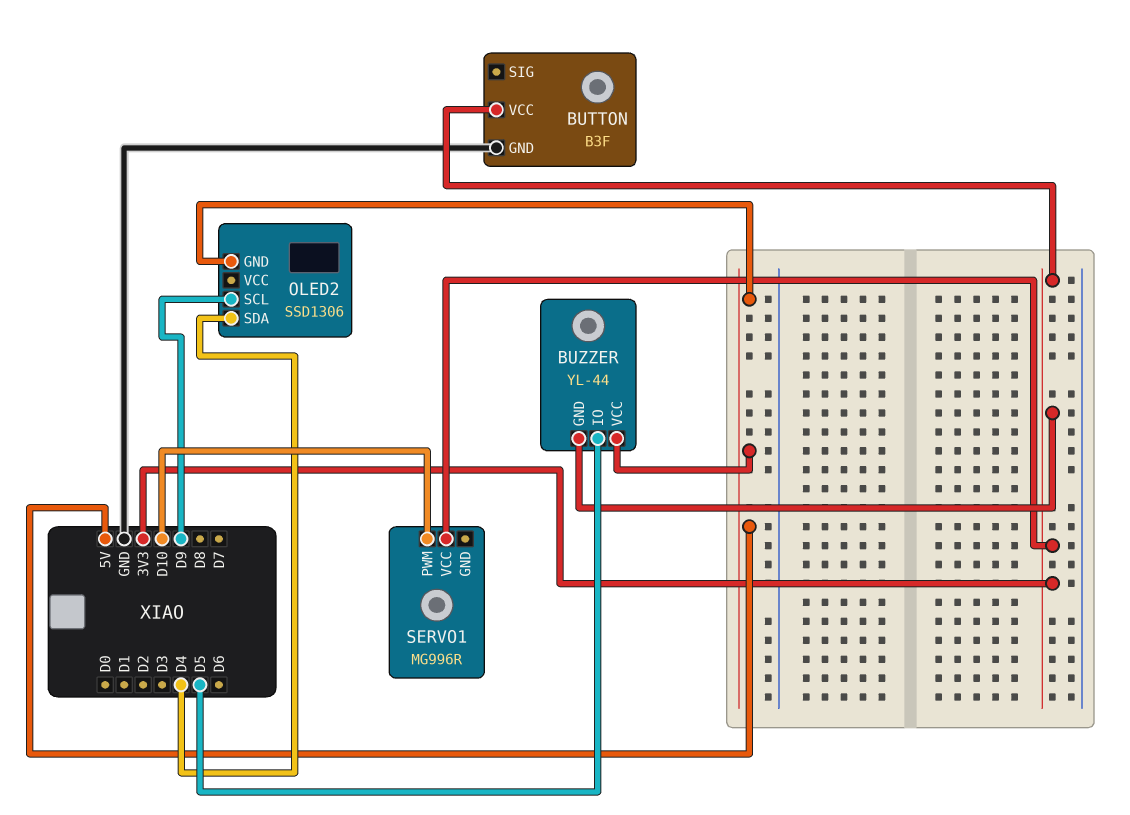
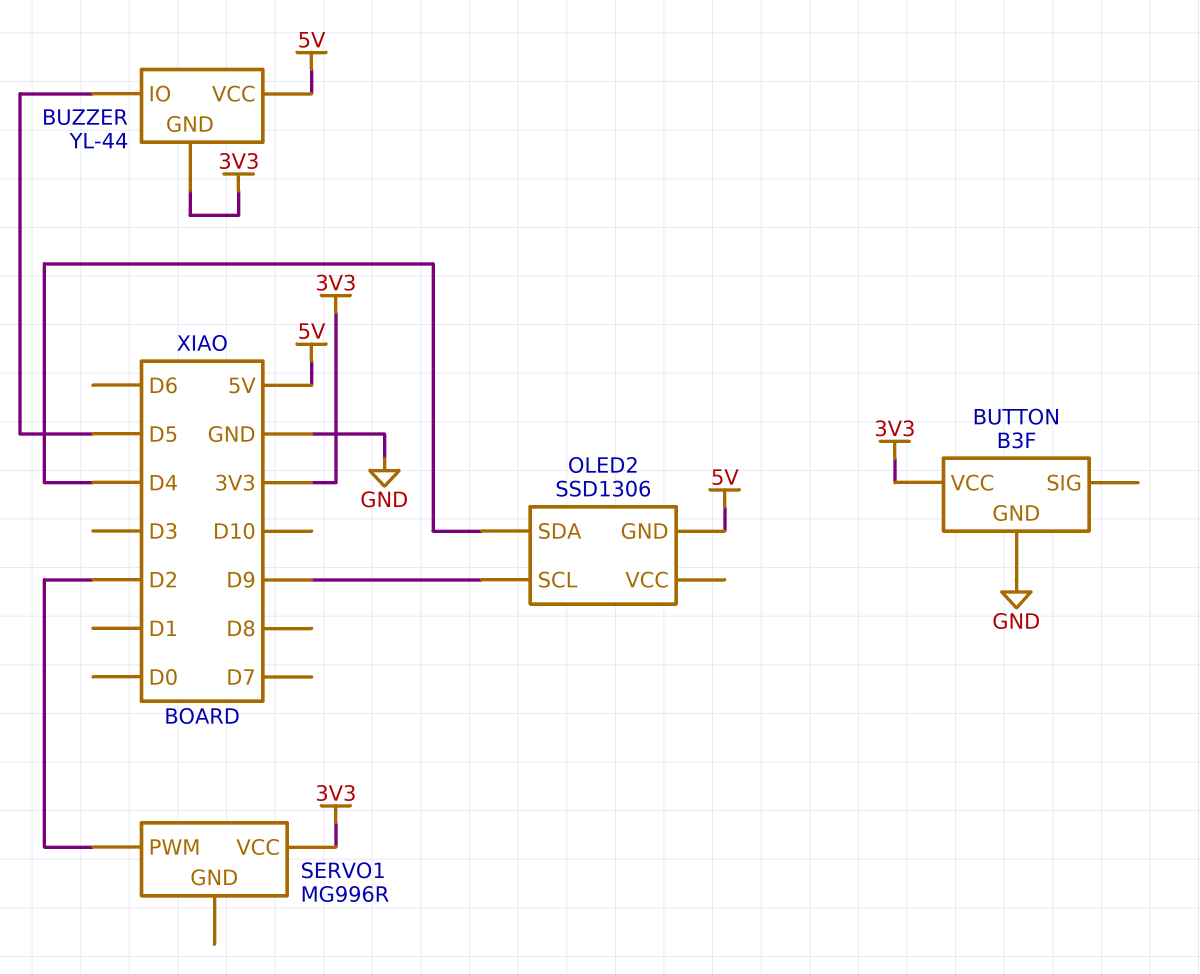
SERVO1 pin PWM: D10 -> D2

